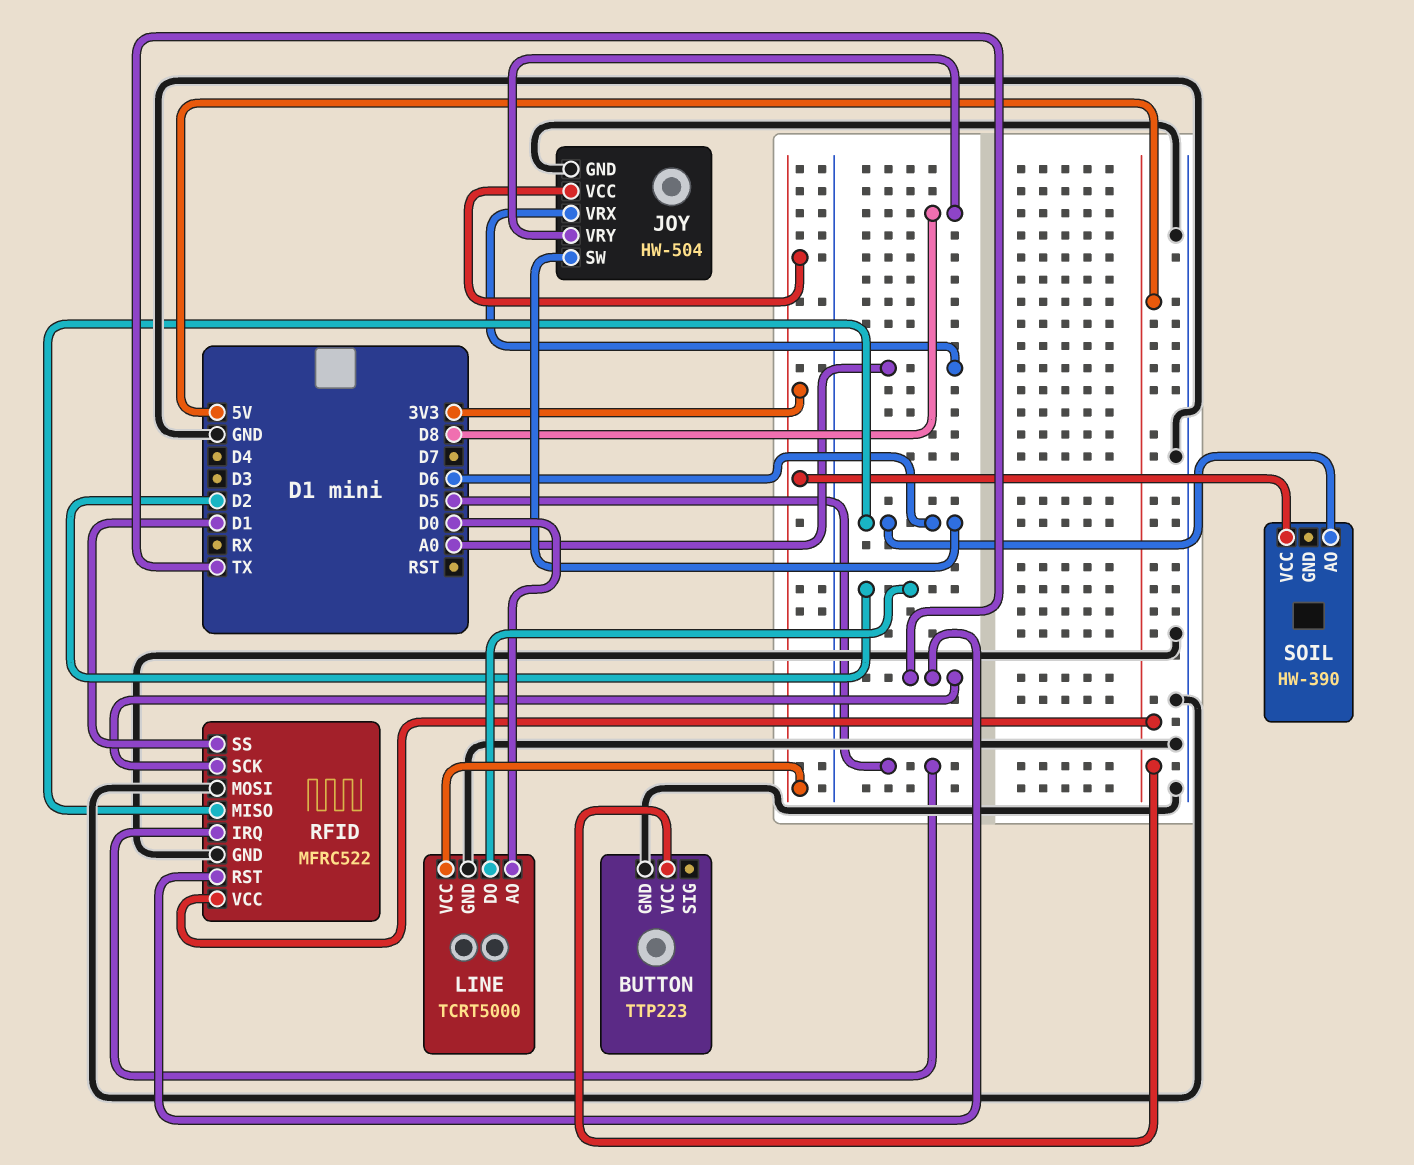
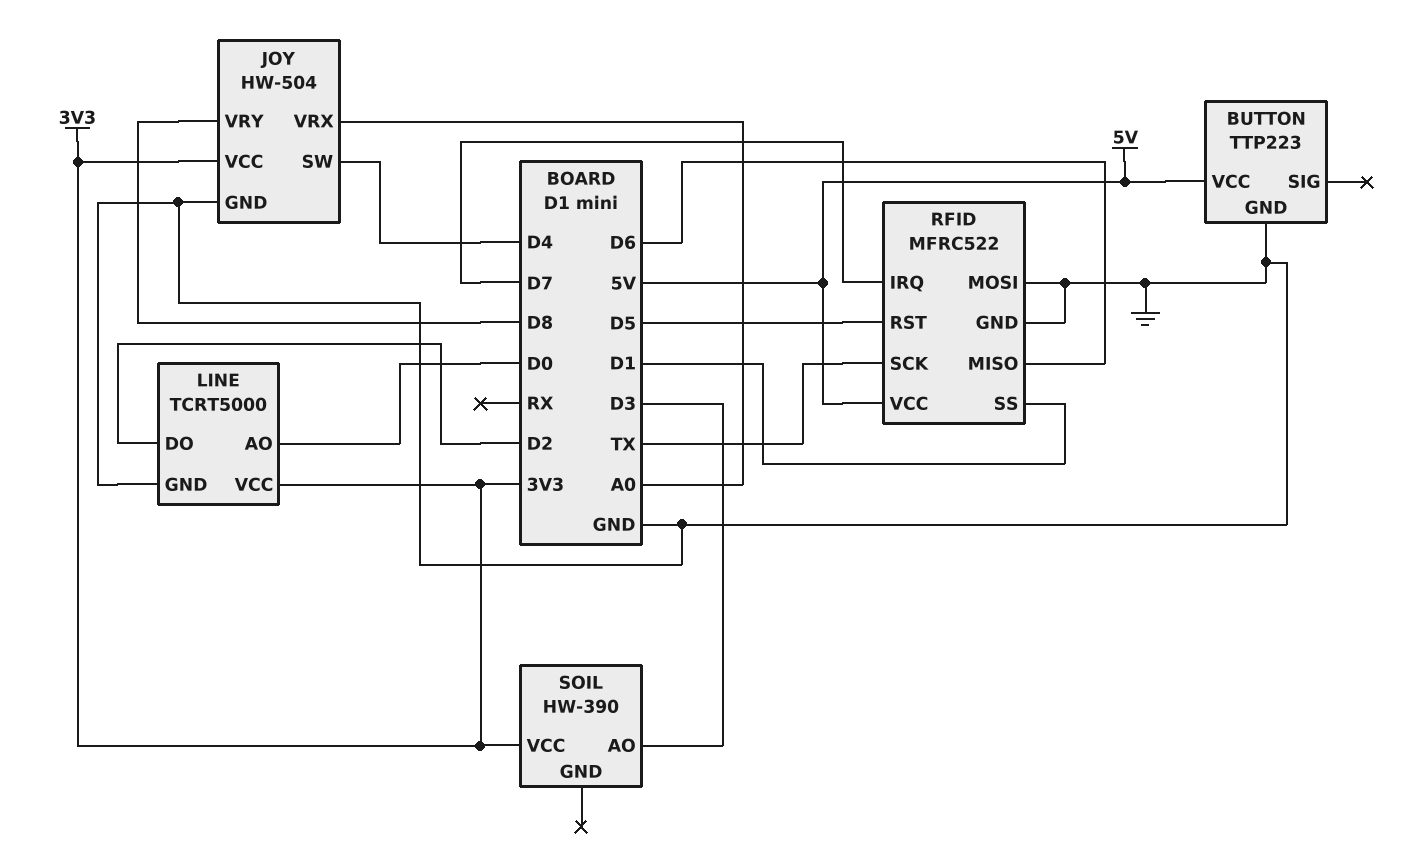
JOY pin SW: D6 -> D4
RFID pin IRQ: D5 -> D7
RFID pin RST: TX -> D5
SOIL pin AO: D6 -> D3

